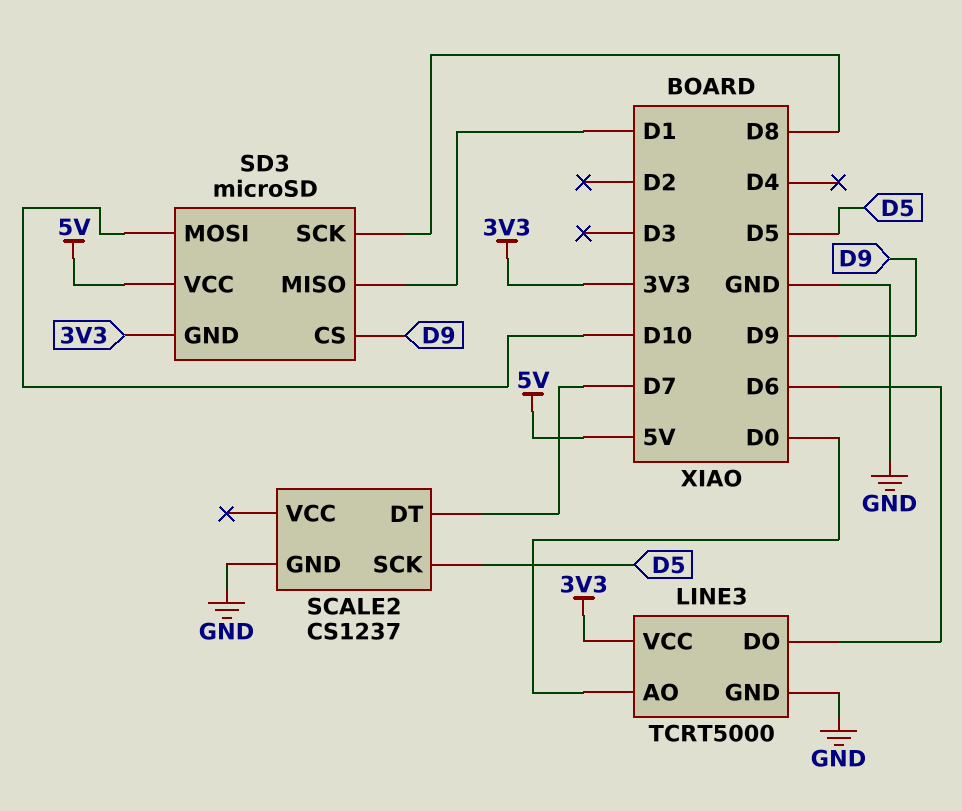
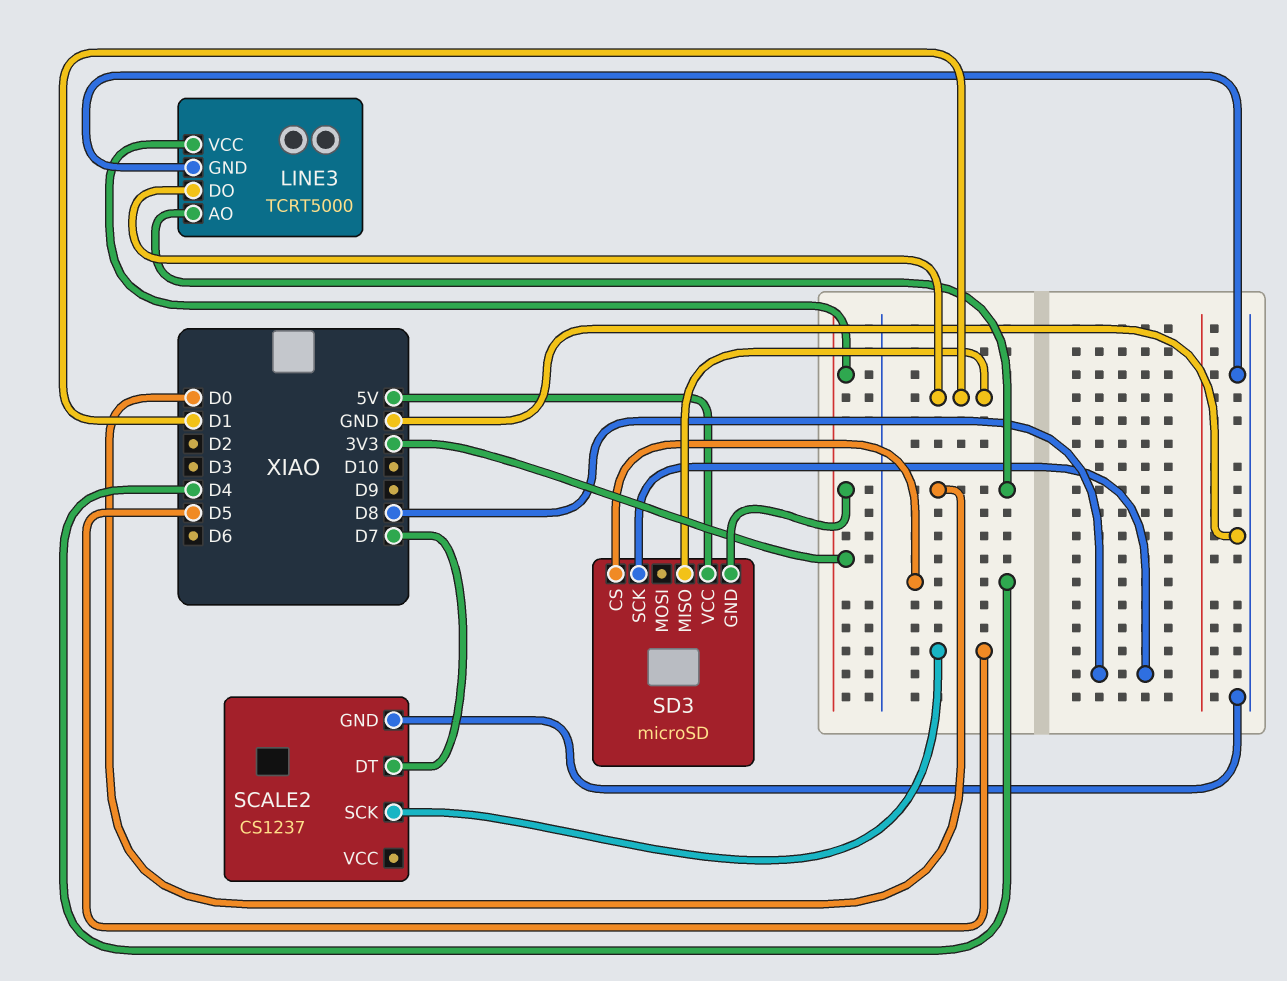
LINE3 pin DO: D6 -> D1
SD3 pin CS: D9 -> D4
SD3 pin MOSI: D10 -> none

